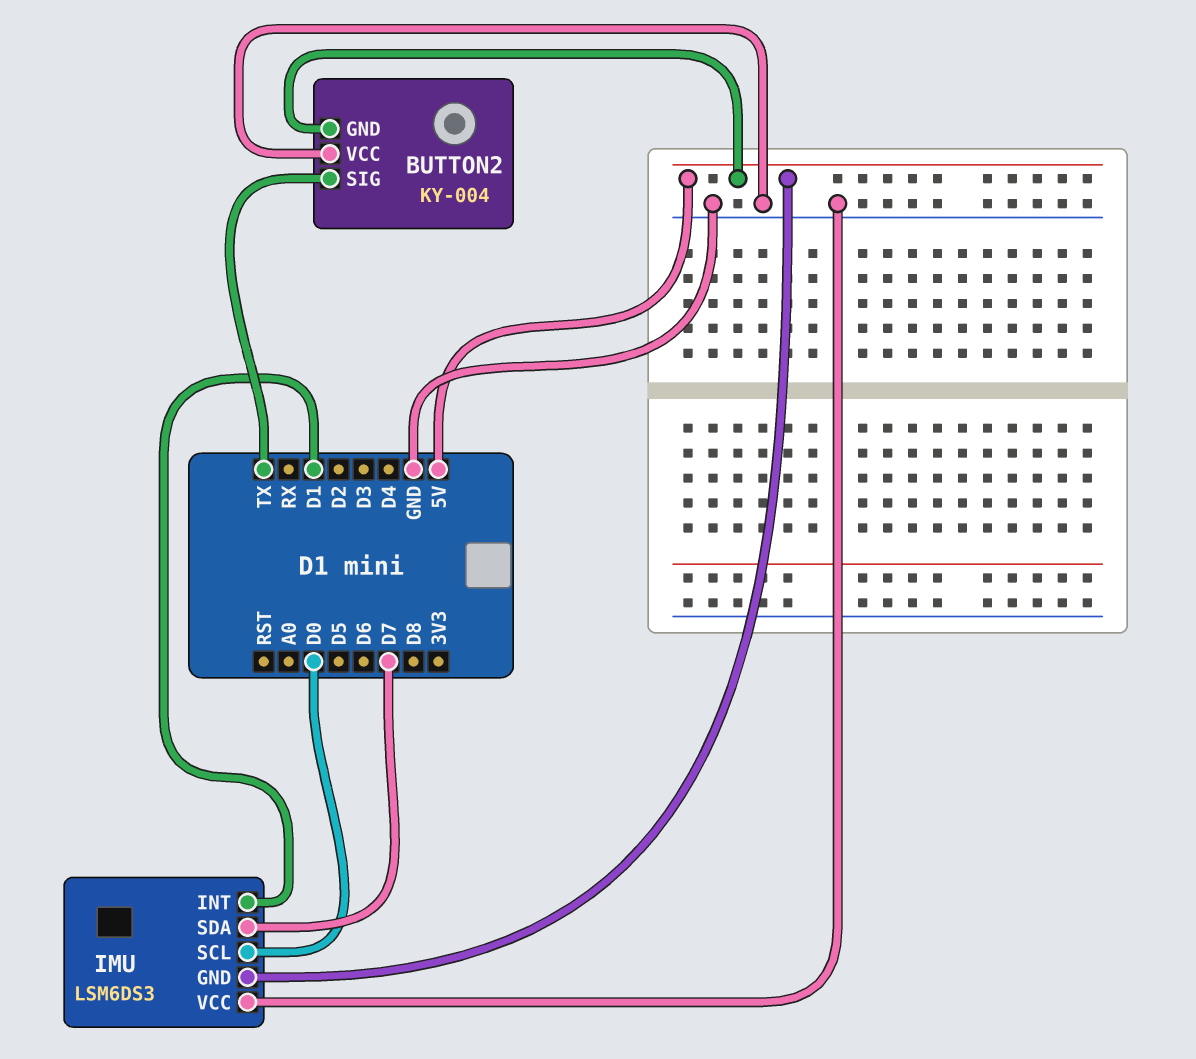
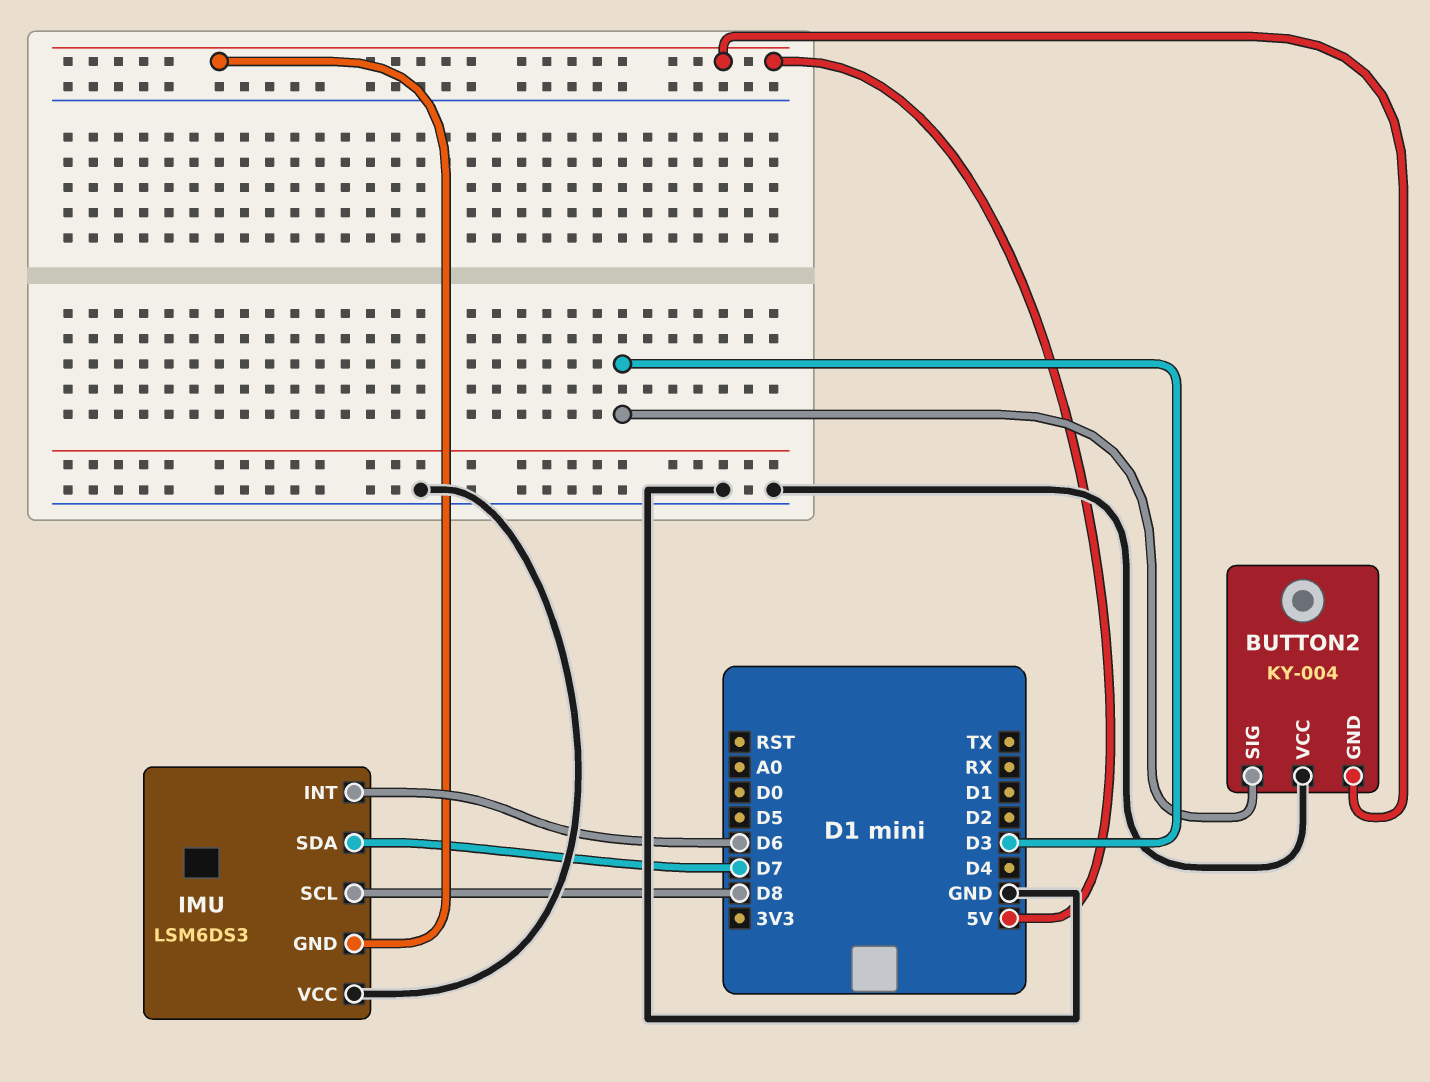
BUTTON2 pin SIG: TX -> D3
IMU pin INT: D1 -> D6
IMU pin SCL: D0 -> D8

